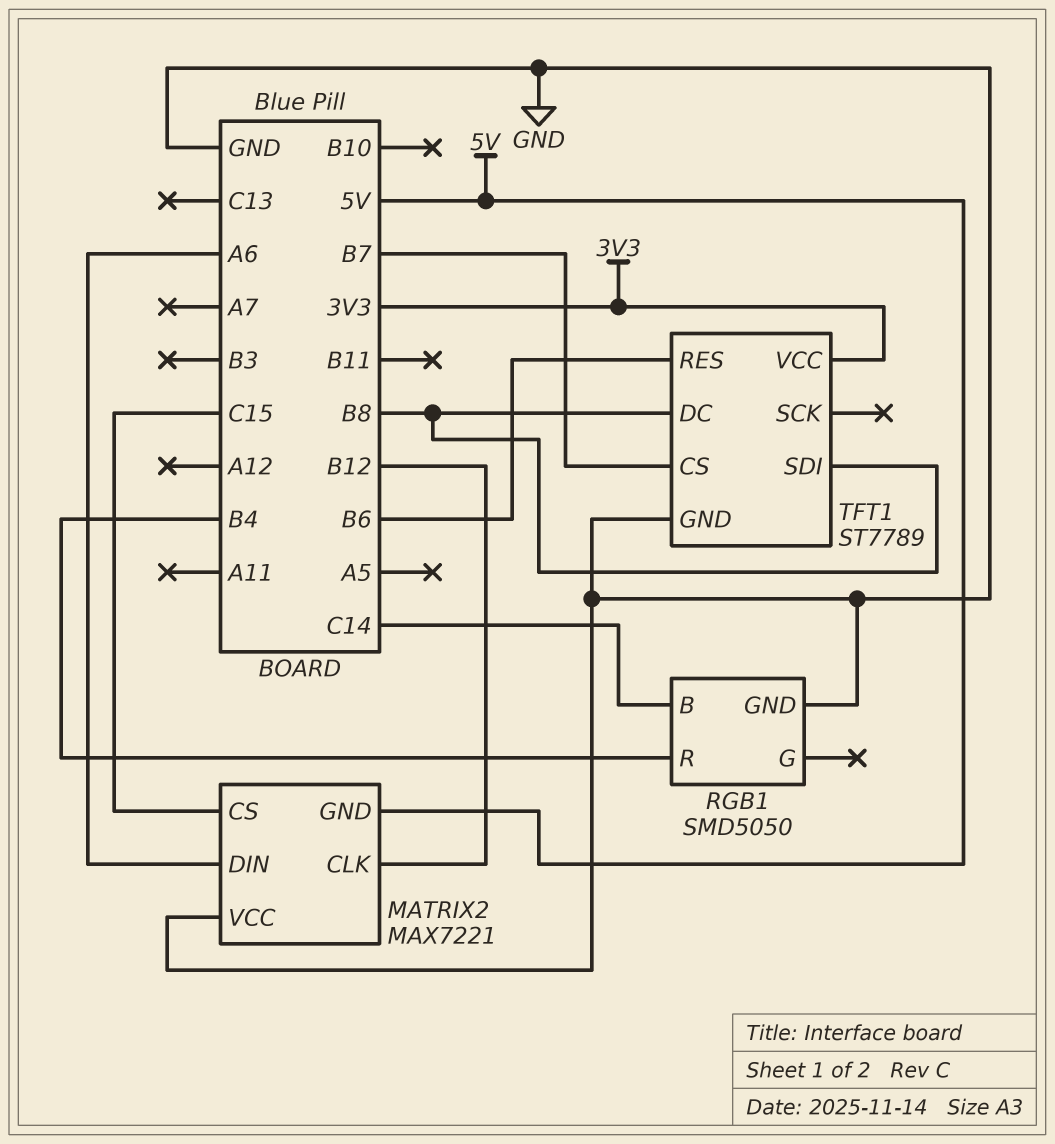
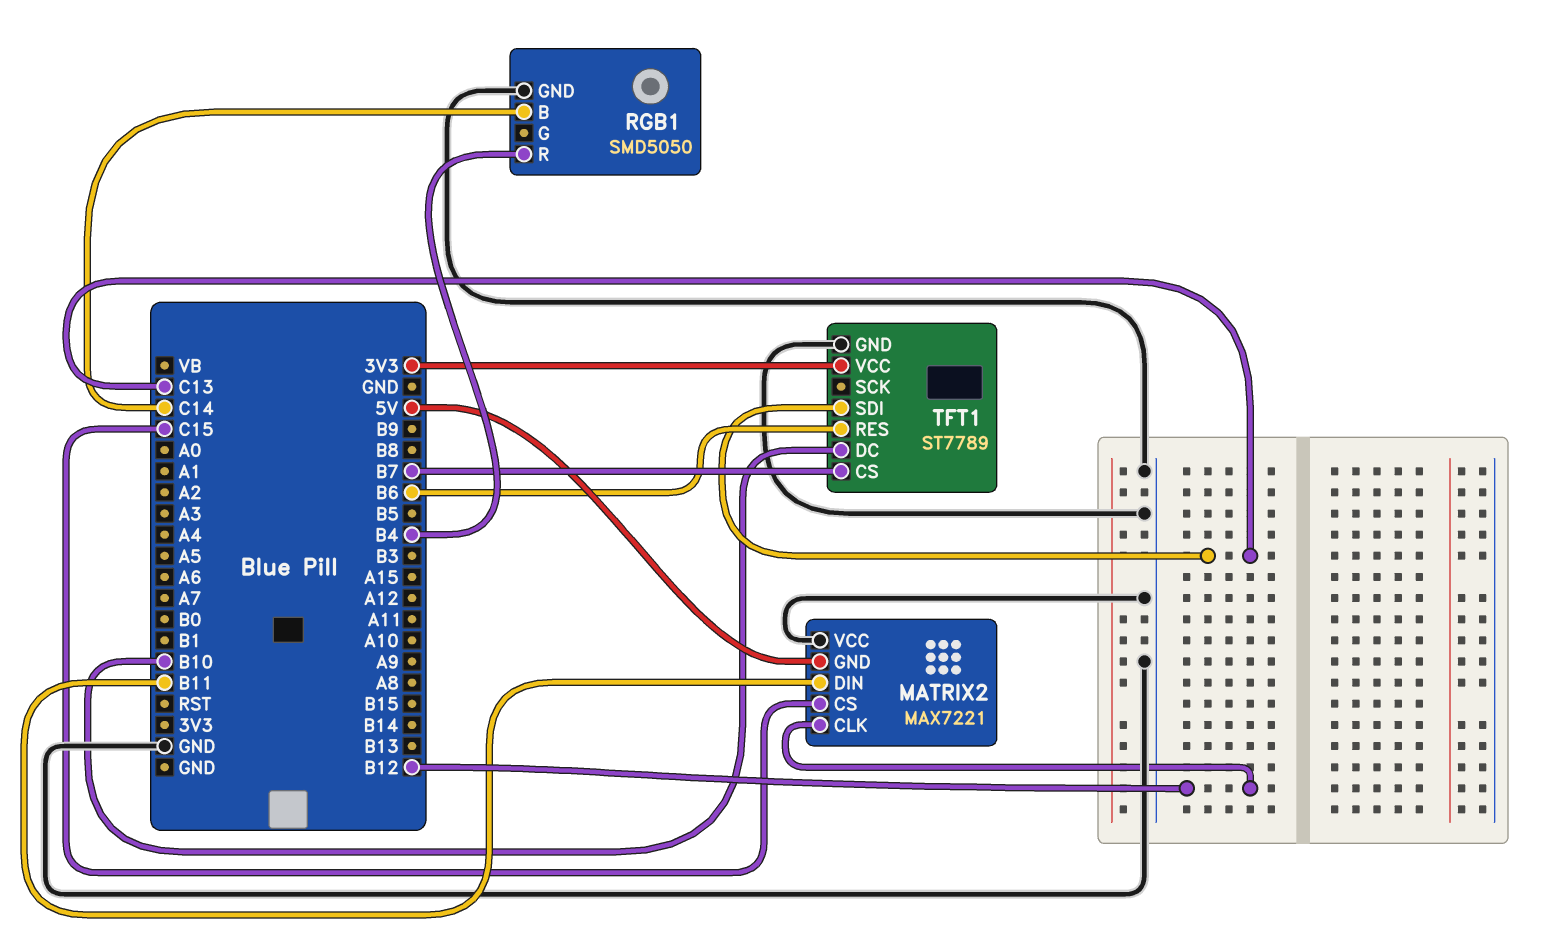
MATRIX2 pin DIN: A6 -> B11
TFT1 pin DC: B8 -> B10
TFT1 pin SDI: B8 -> C13

